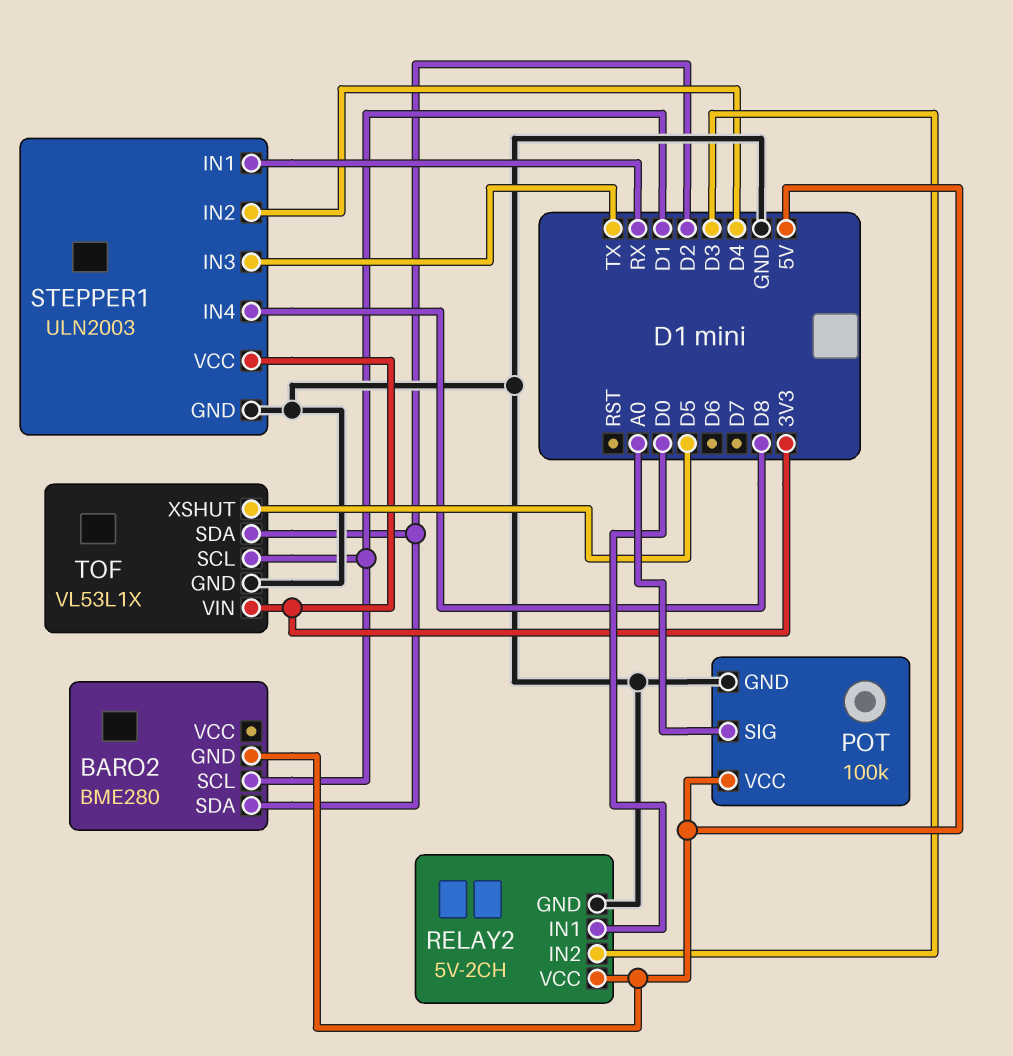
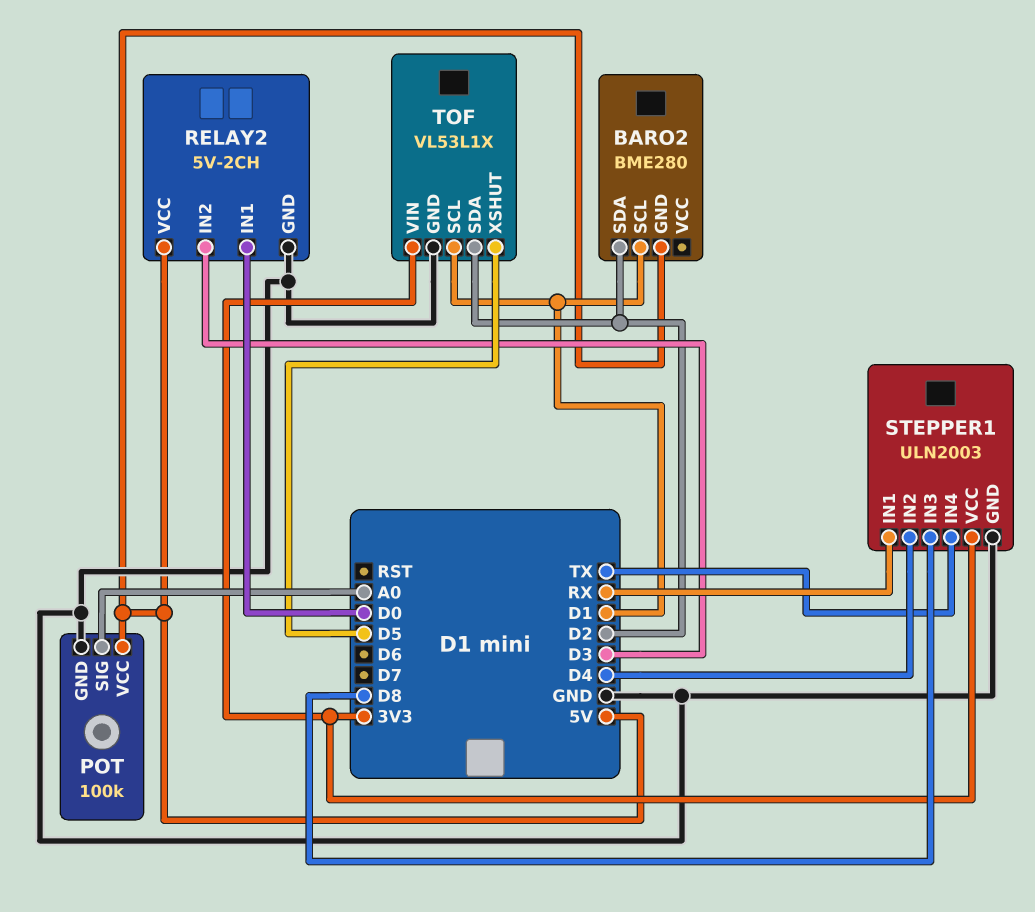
STEPPER1 pin IN3: TX -> D8
STEPPER1 pin IN4: D8 -> TX

